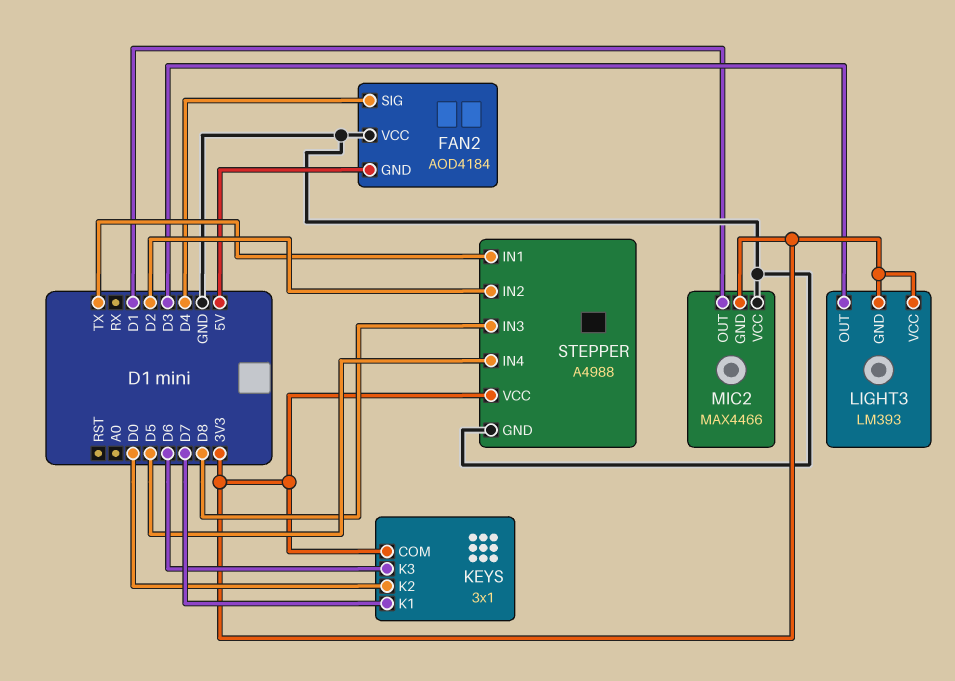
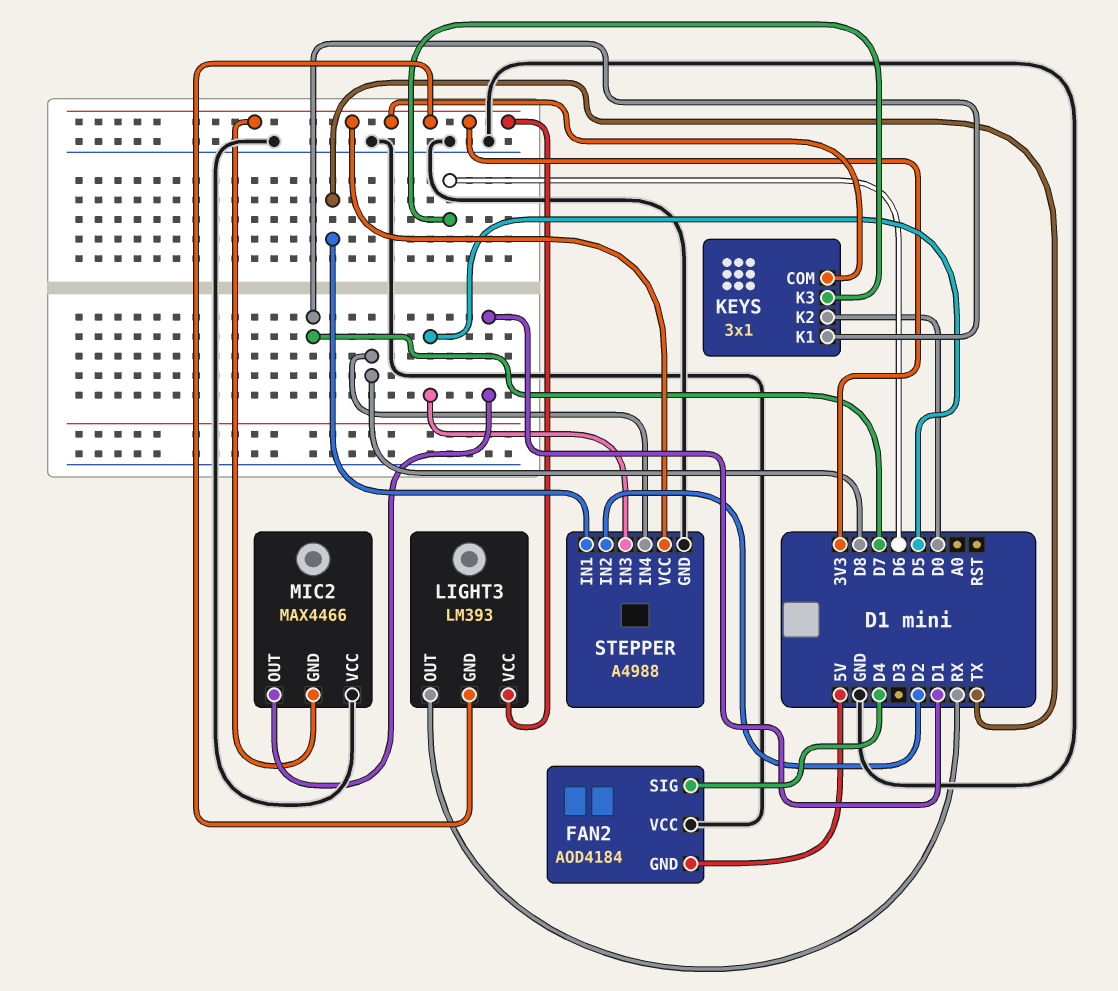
LIGHT3 pin OUT: D3 -> RX
STEPPER pin IN3: D8 -> D5
STEPPER pin IN4: D5 -> D8

